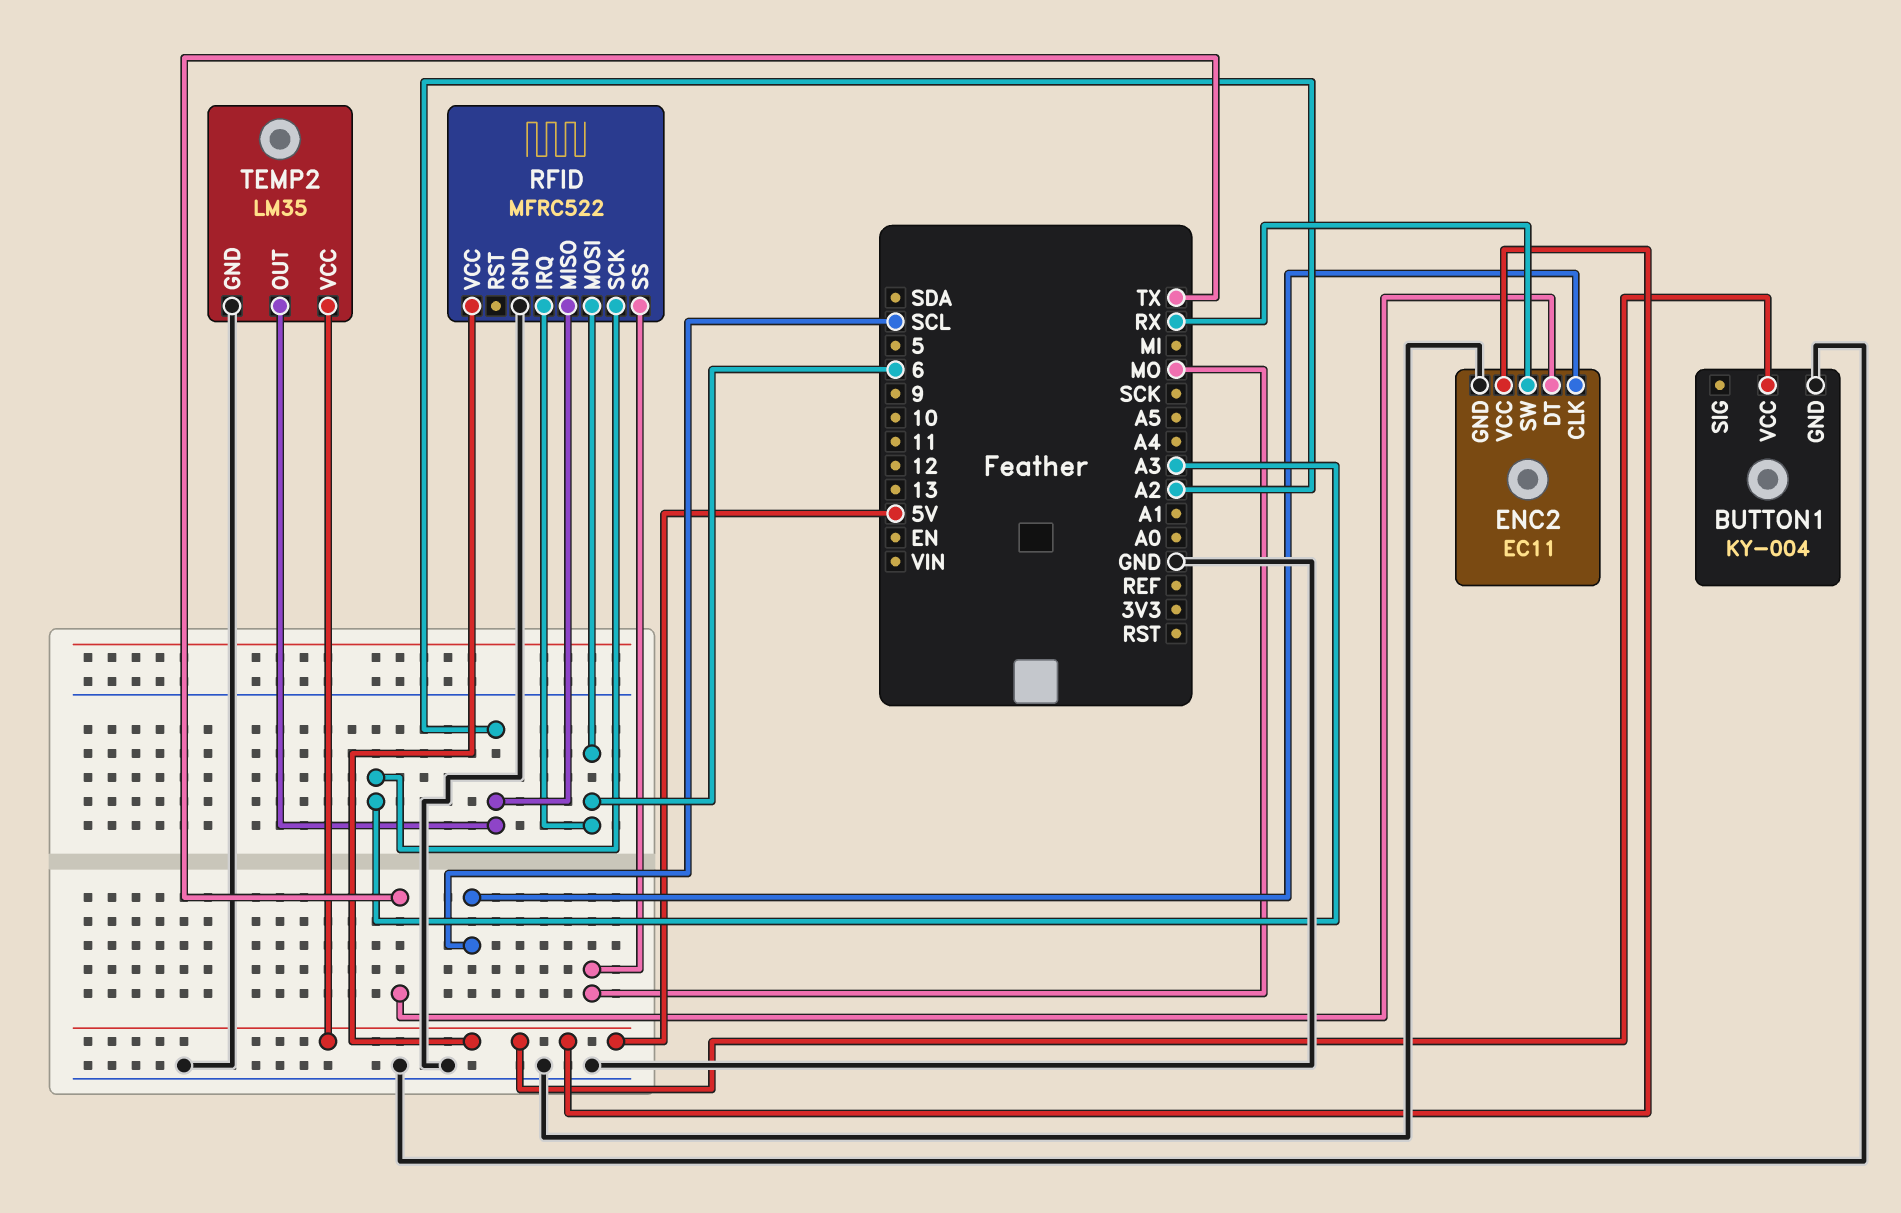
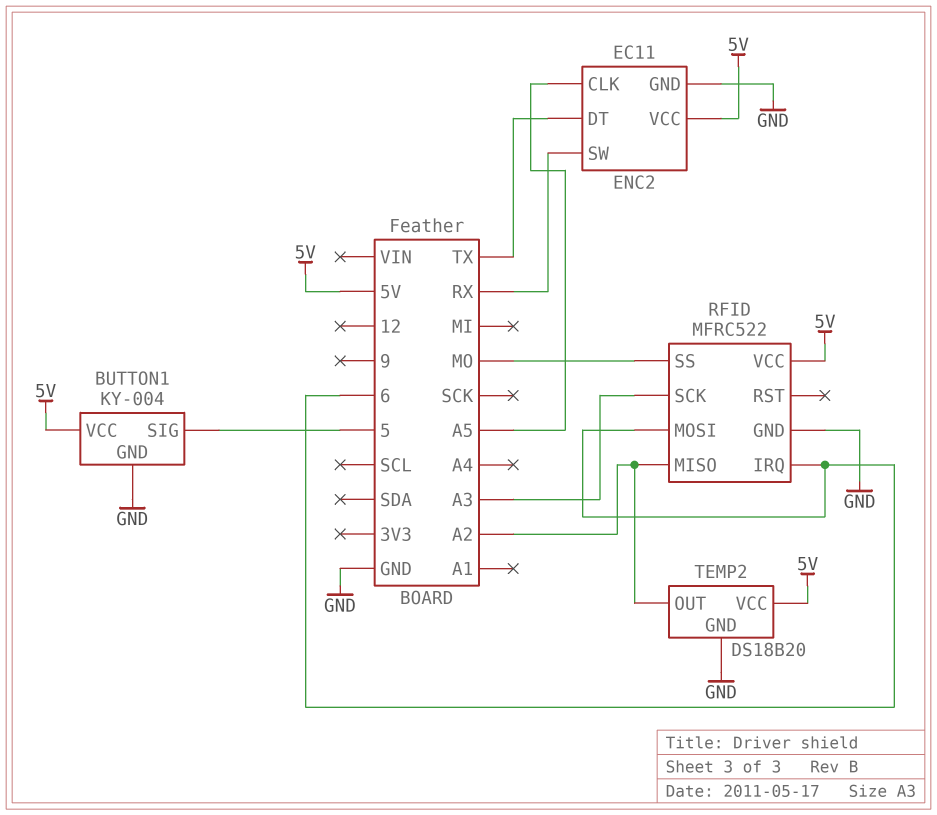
BUTTON1 pin SIG: none -> 5
ENC2 pin CLK: SCL -> A5
TEMP2: LM35 -> DS18B20

